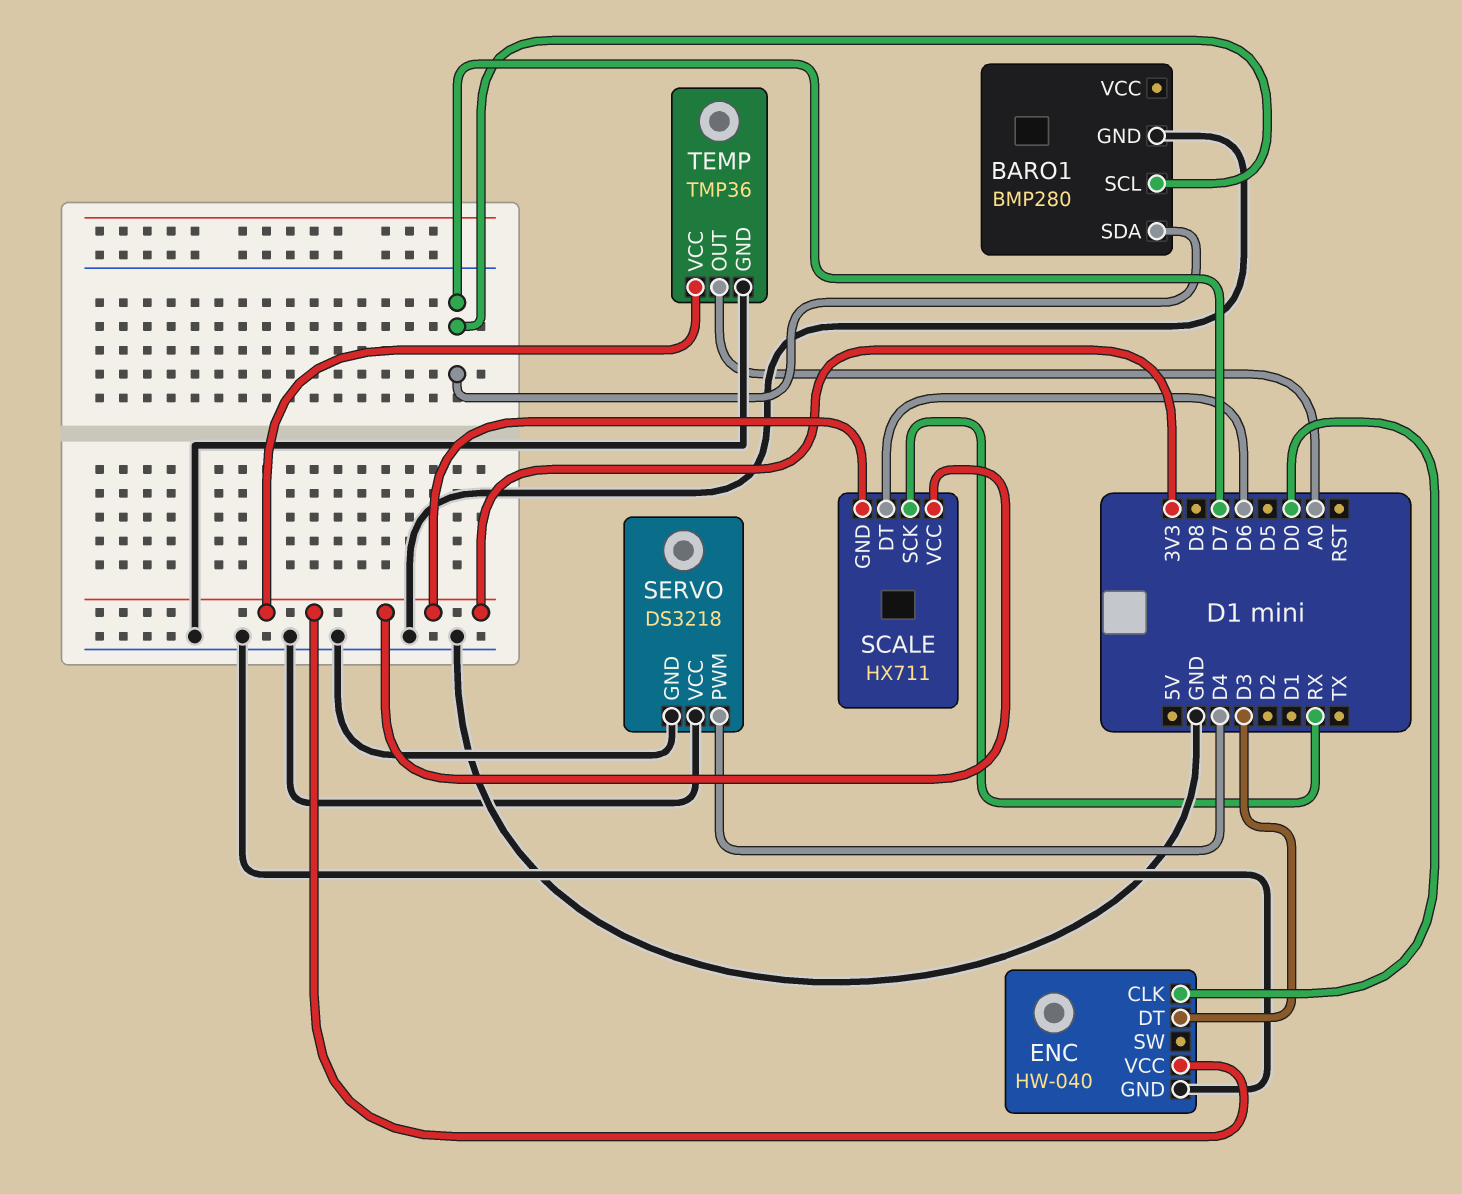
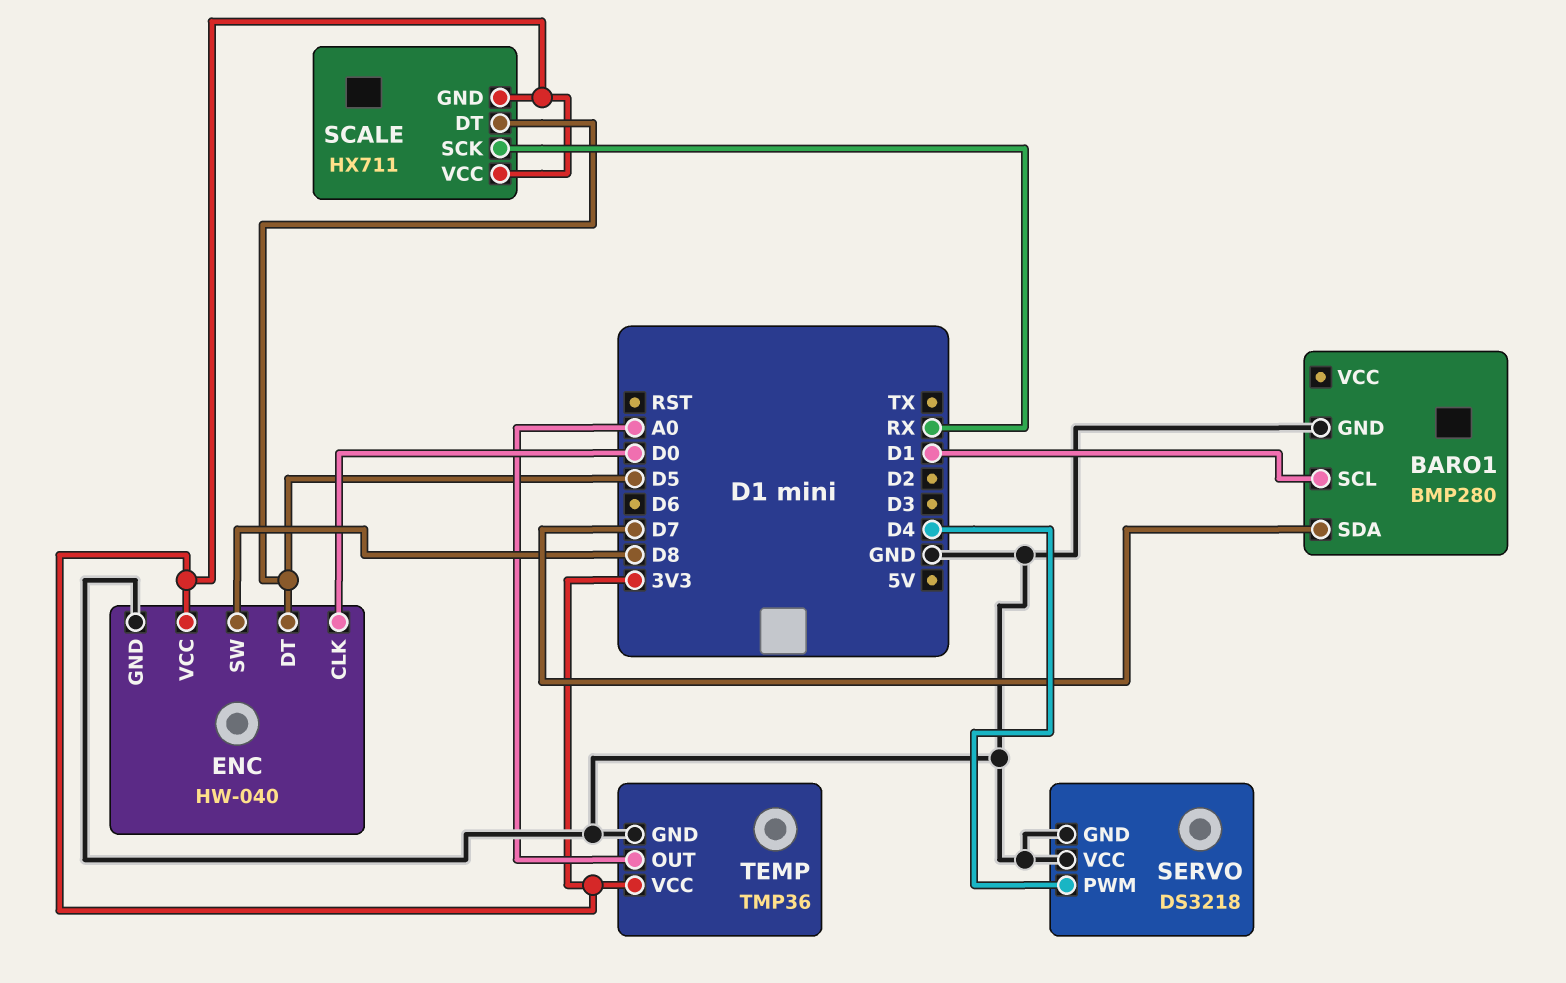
BARO1 pin SCL: D7 -> D1
ENC pin DT: D3 -> D5
ENC pin SW: none -> D8
SCALE pin DT: D6 -> D5

